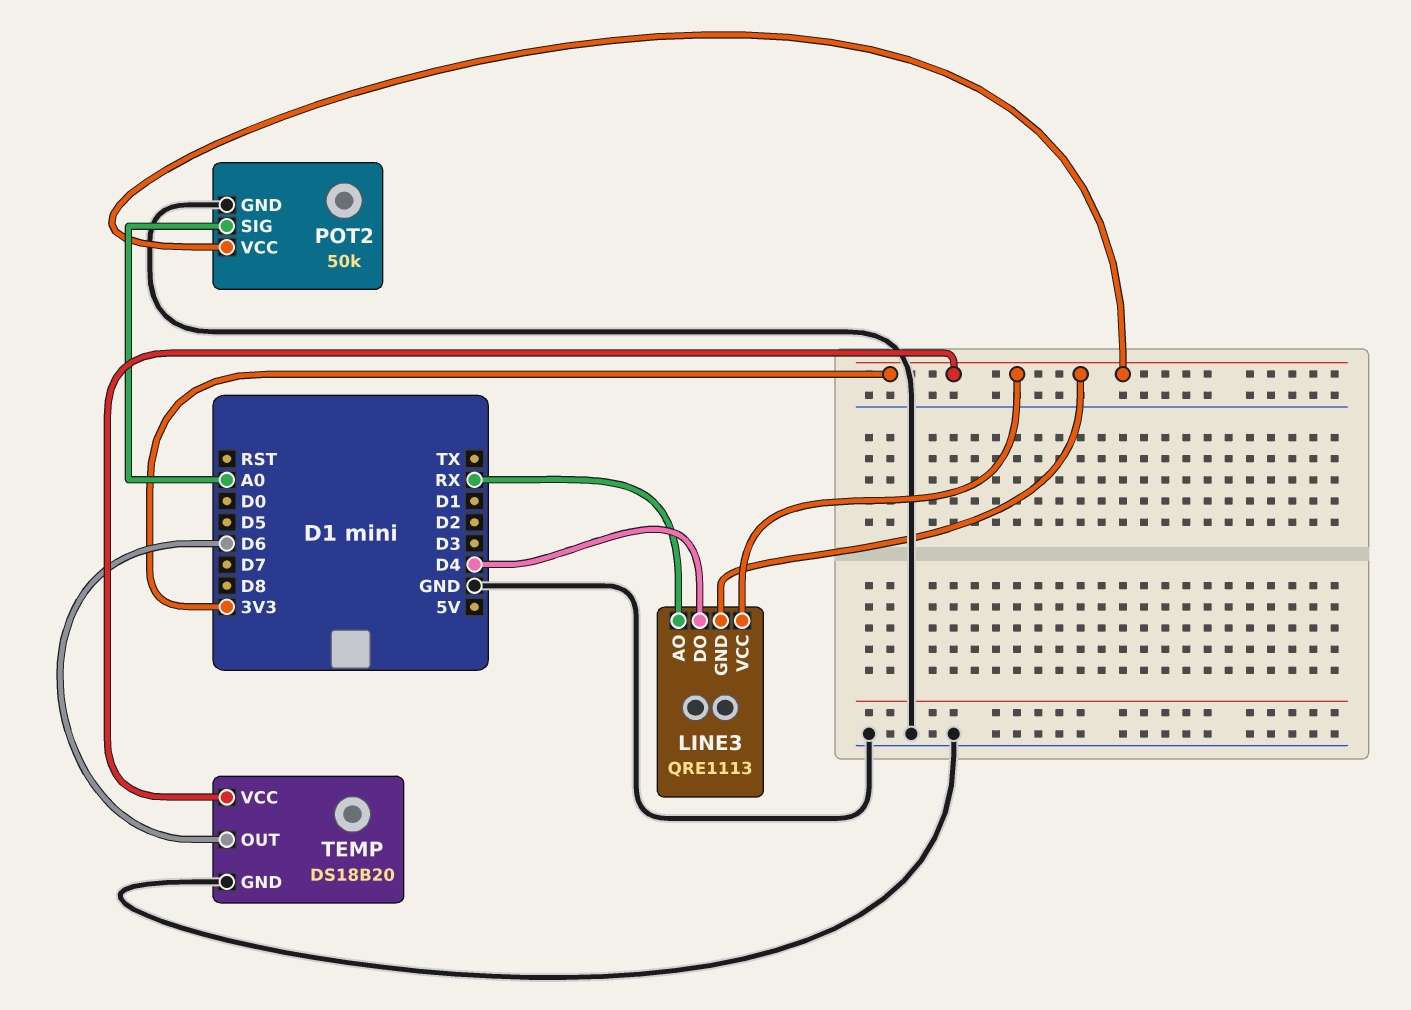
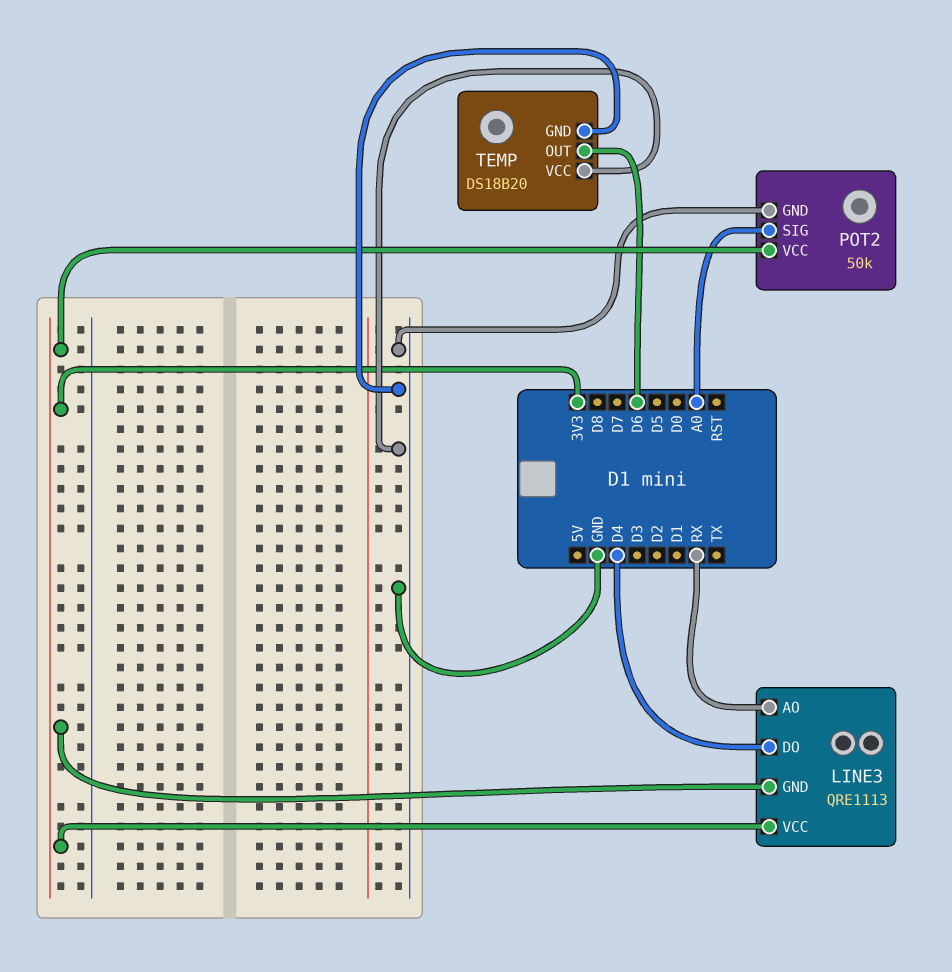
TEMP pin VCC: 3V3 -> GND

